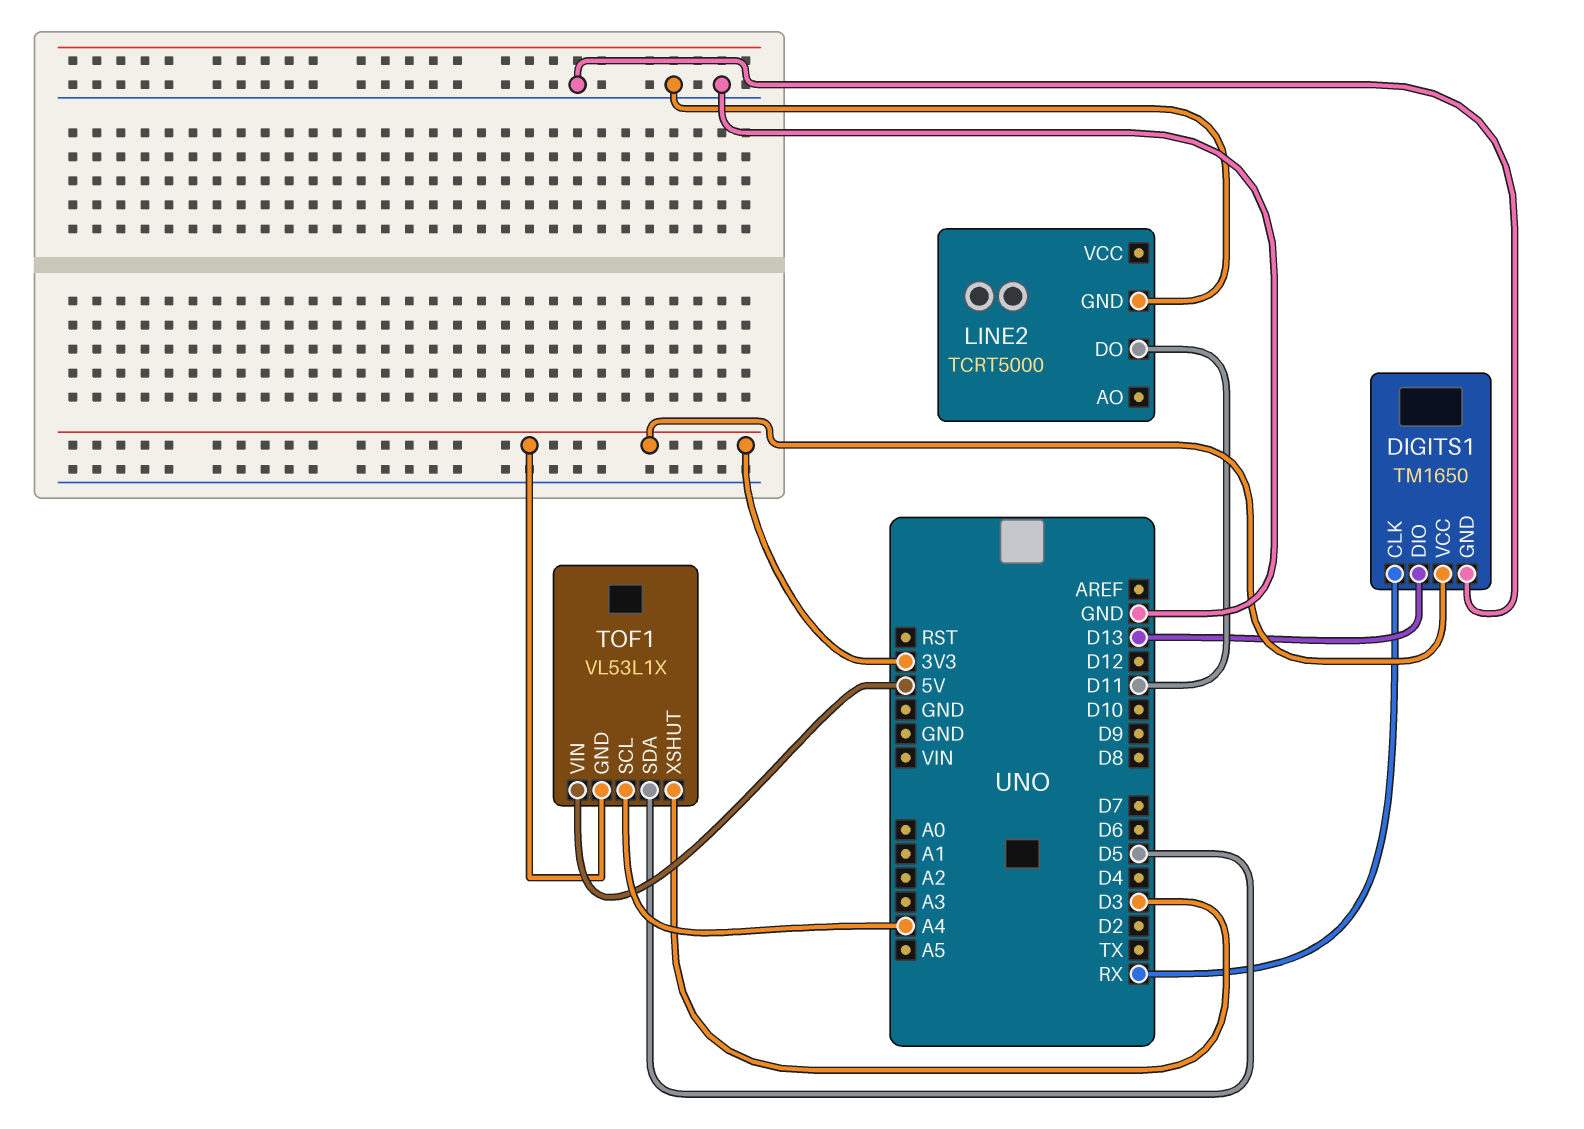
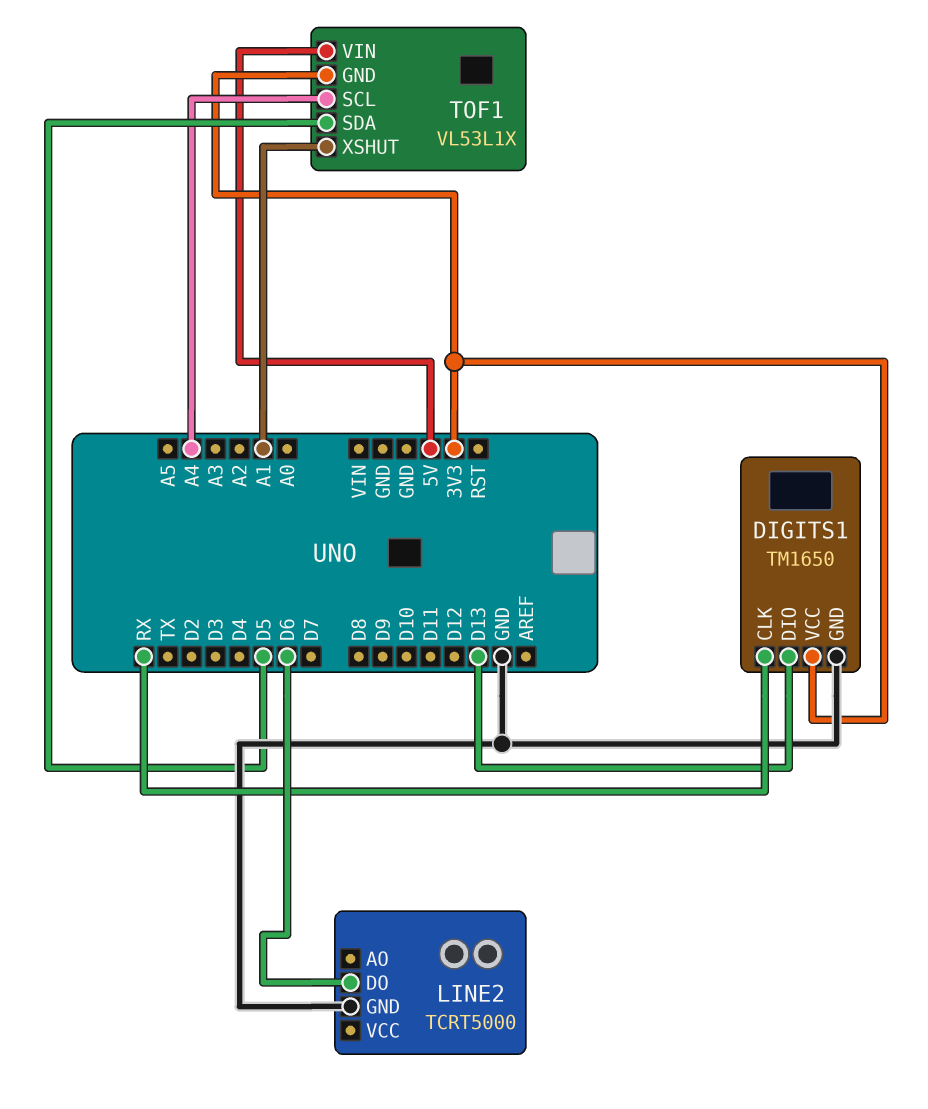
LINE2 pin DO: D11 -> D6
TOF1 pin XSHUT: D3 -> A1

